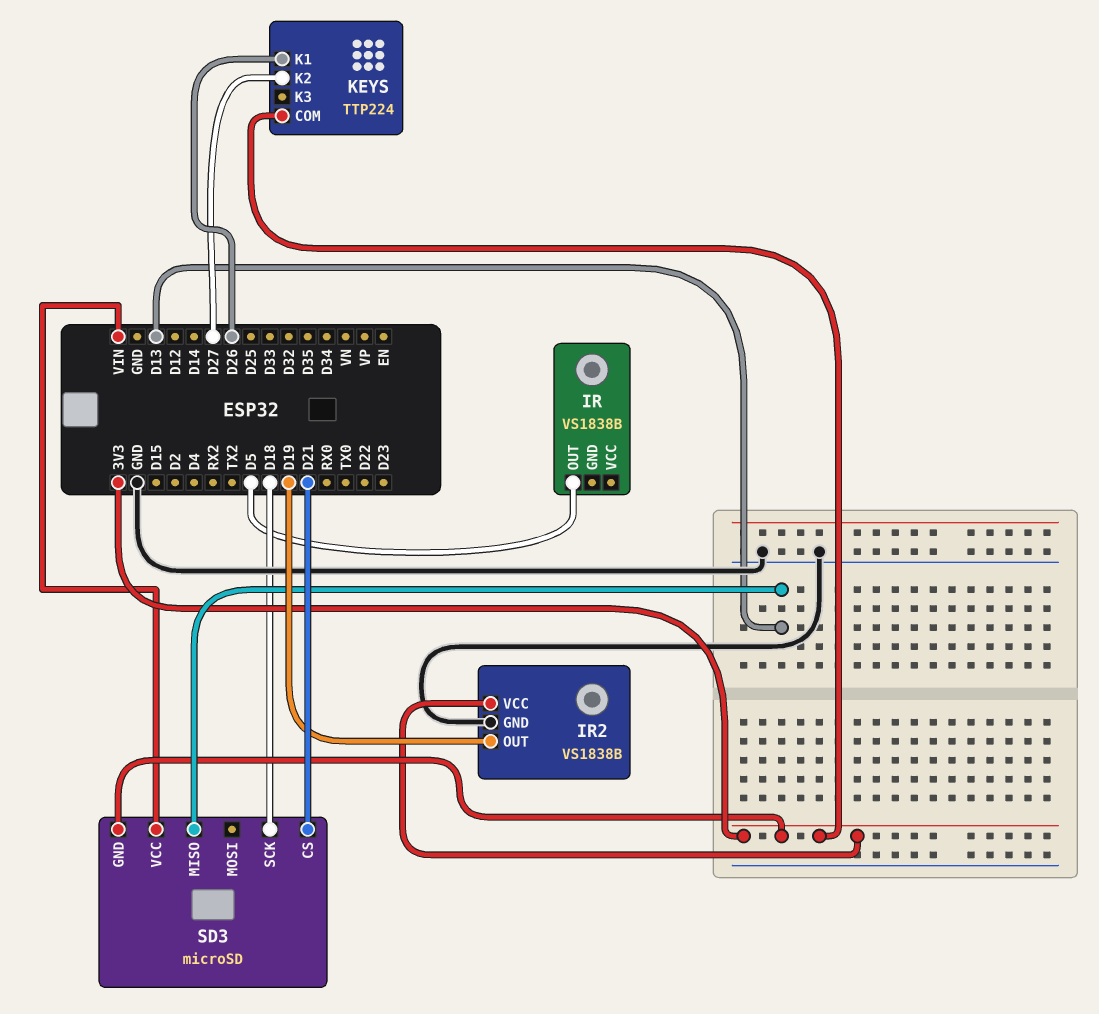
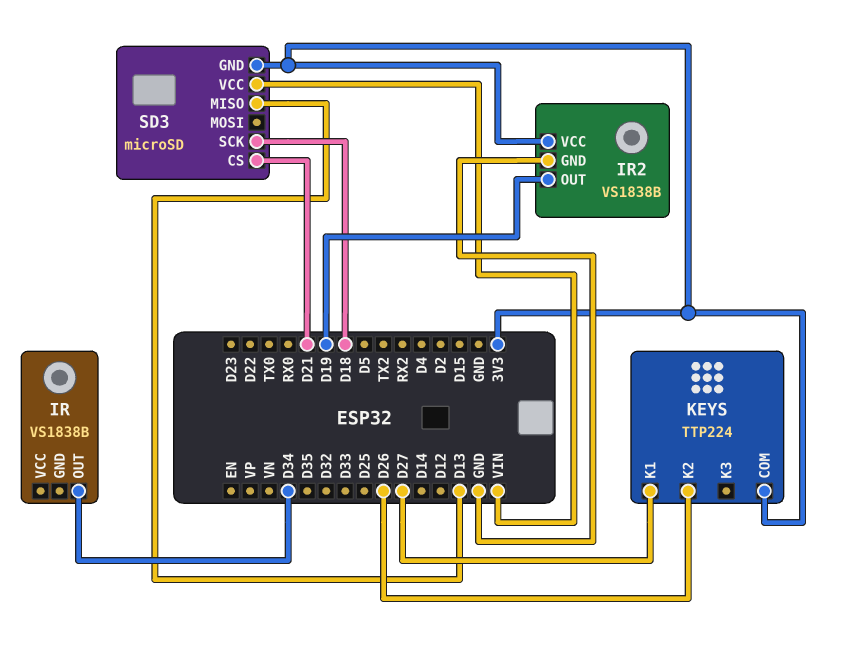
IR pin OUT: D5 -> D34
KEYS pin K1: D26 -> D27
KEYS pin K2: D27 -> D26

